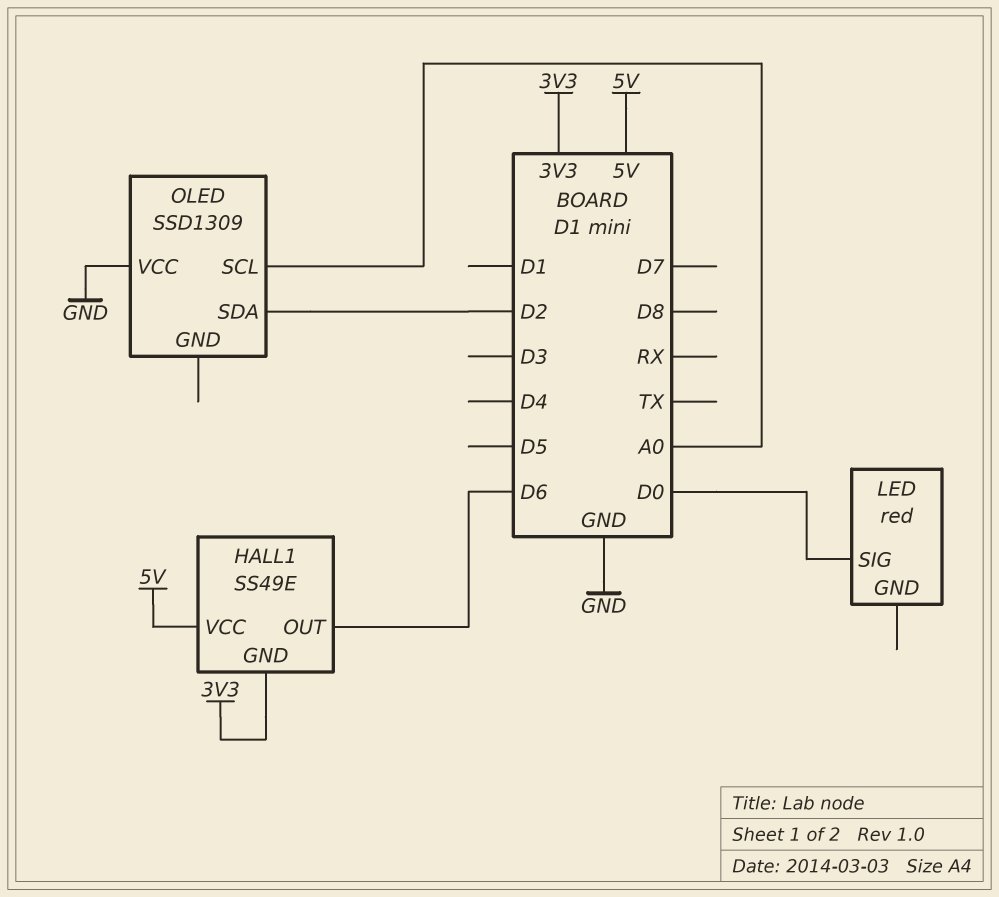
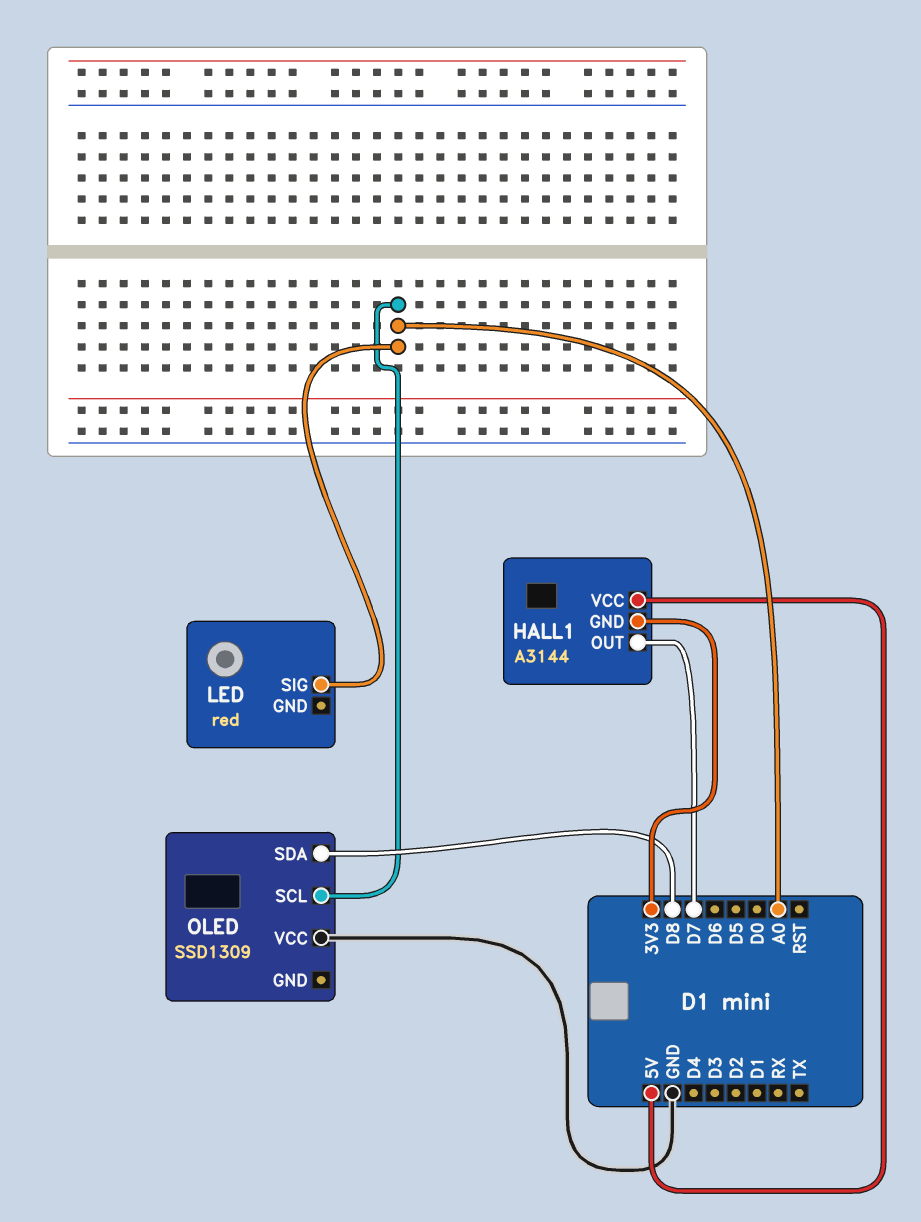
HALL1: SS49E -> A3144
HALL1 pin OUT: D6 -> D7
LED pin SIG: D0 -> A0
OLED pin SDA: D2 -> D8

